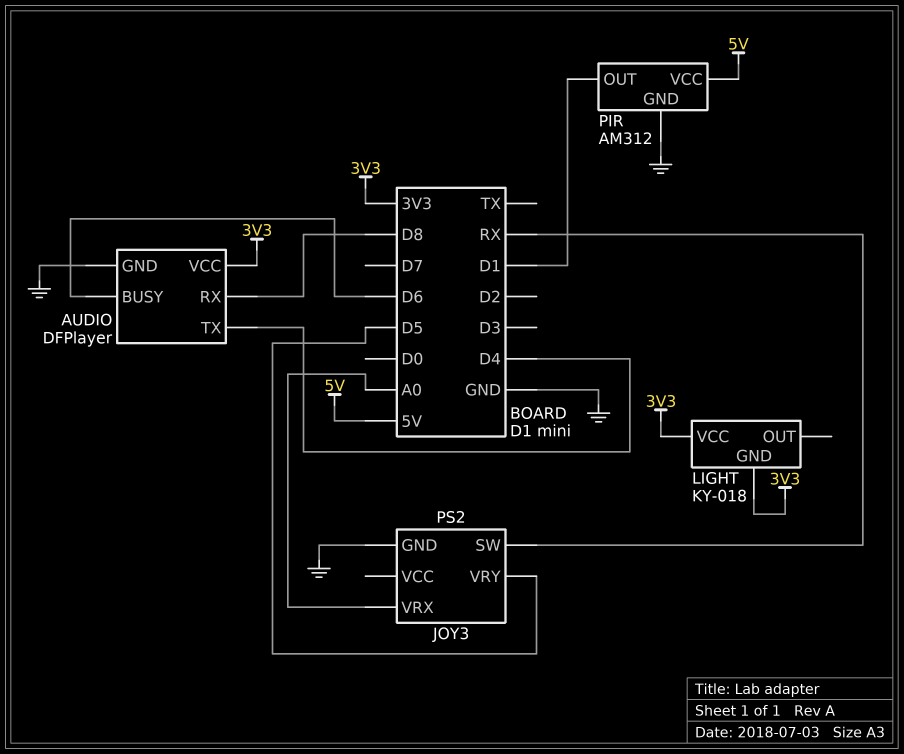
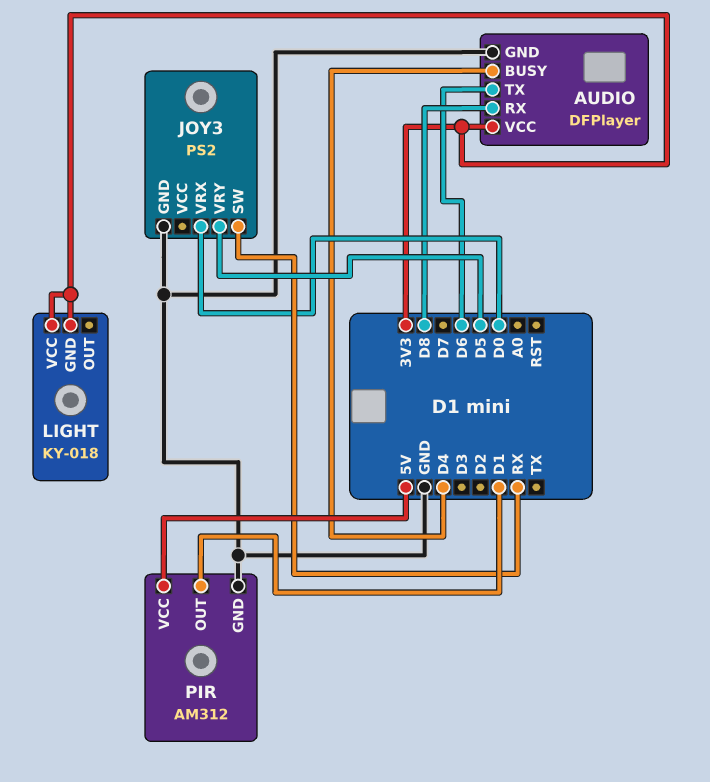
AUDIO pin BUSY: D6 -> D4
AUDIO pin TX: D4 -> D6
JOY3 pin VRX: A0 -> D0

